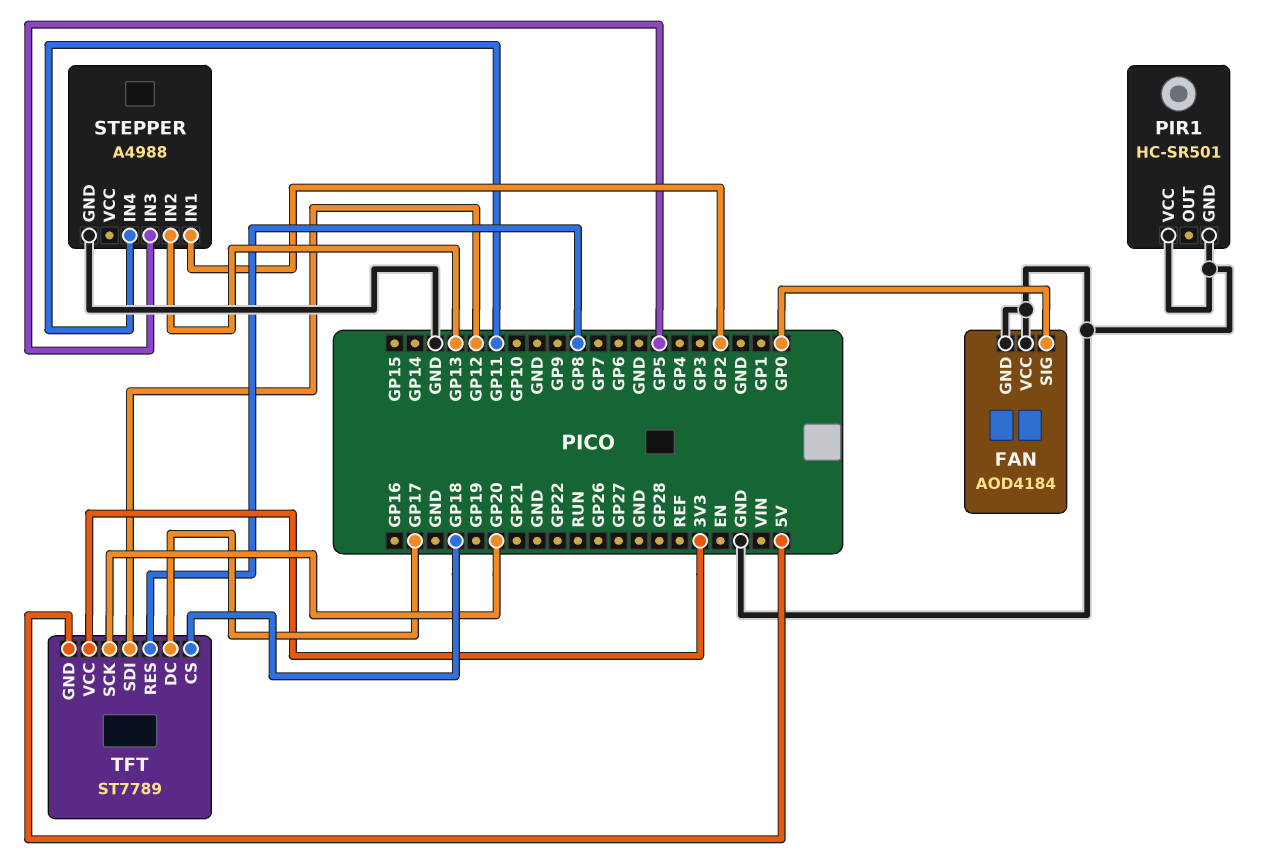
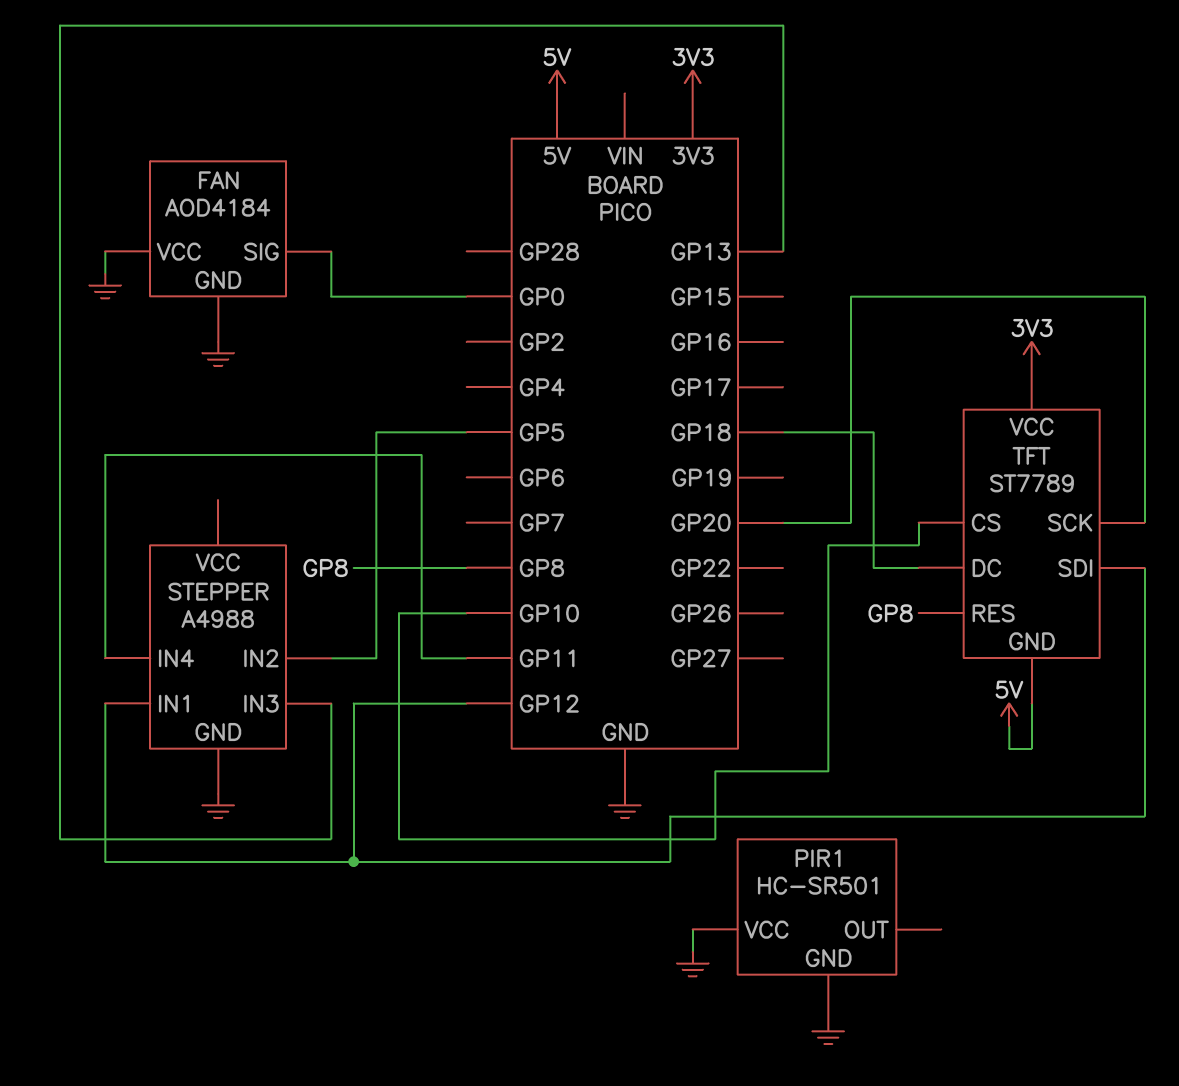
STEPPER pin IN1: GP2 -> GP12
STEPPER pin IN2: GP13 -> GP5
STEPPER pin IN3: GP5 -> GP13
TFT pin CS: GP18 -> GP10
TFT pin DC: GP17 -> GP18

